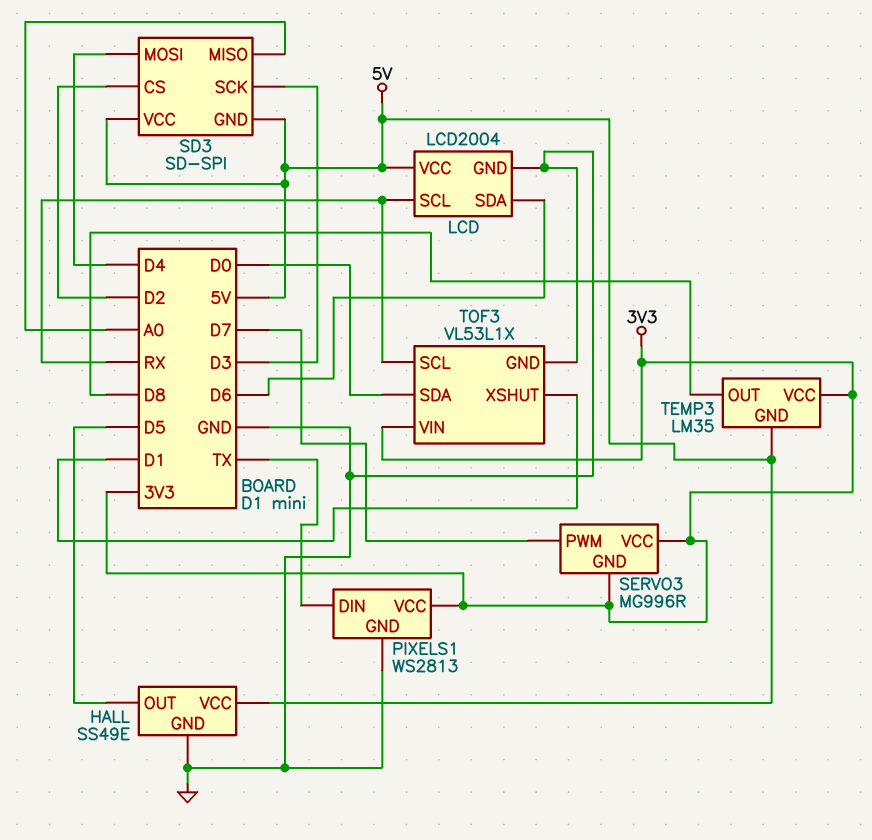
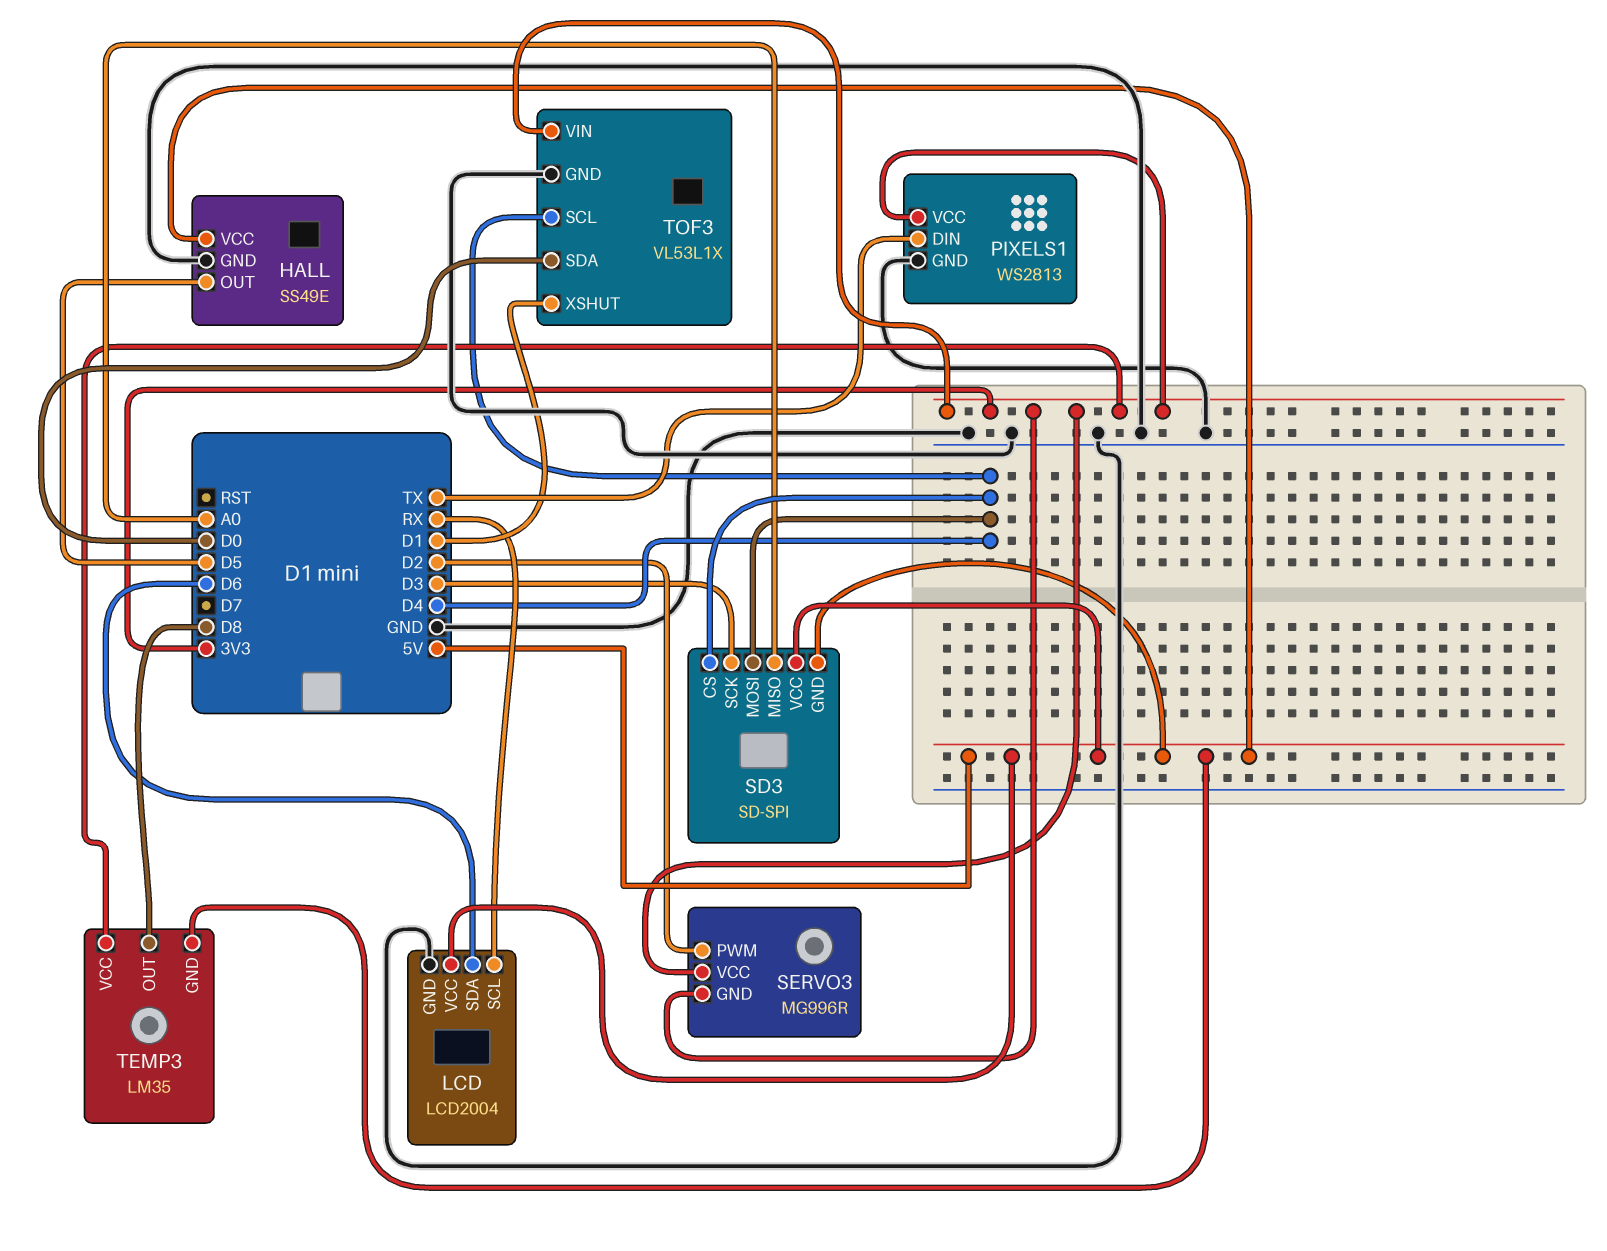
SD3 pin CS: D2 -> D4
SERVO3 pin PWM: D7 -> D2
TOF3 pin SCL: RX -> D4

